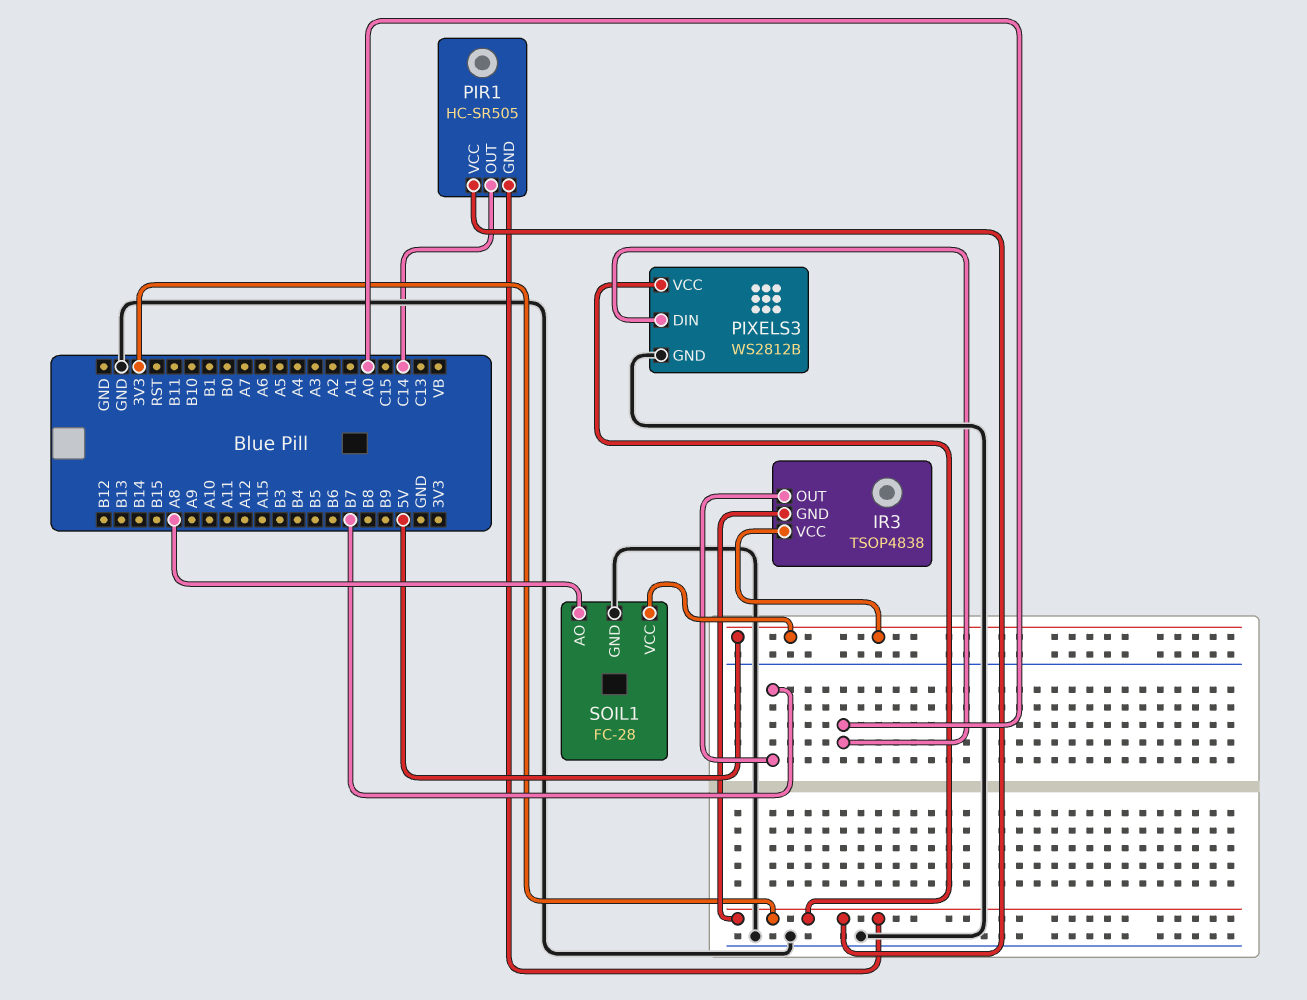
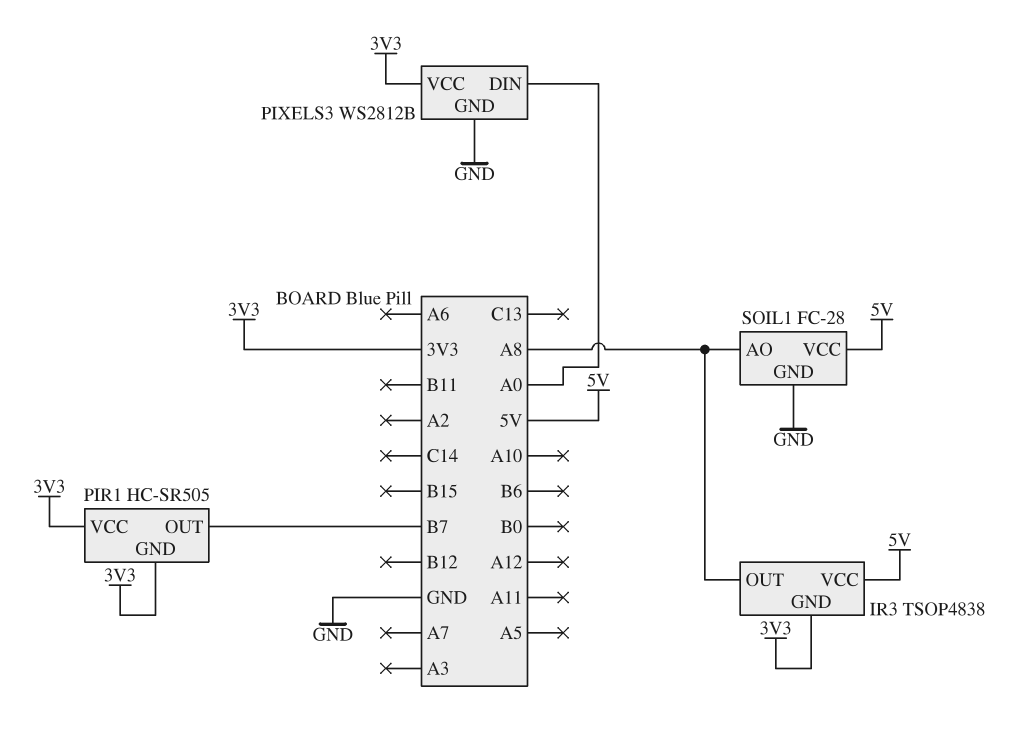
IR3 pin OUT: B7 -> A8
PIR1 pin OUT: C14 -> B7

